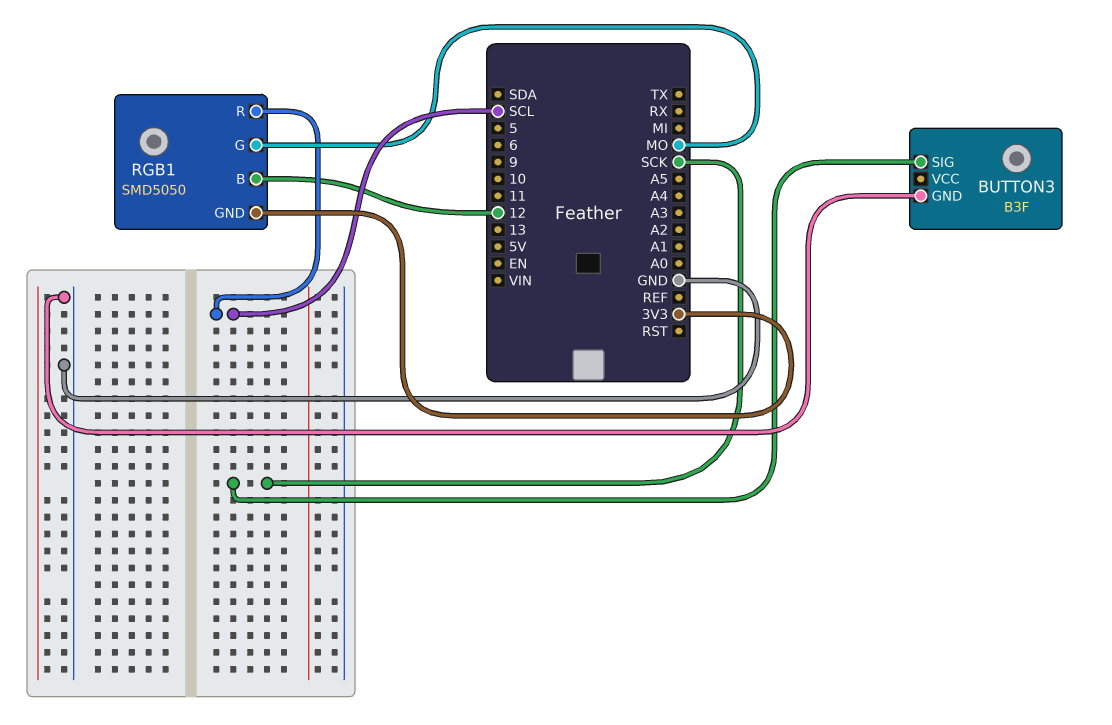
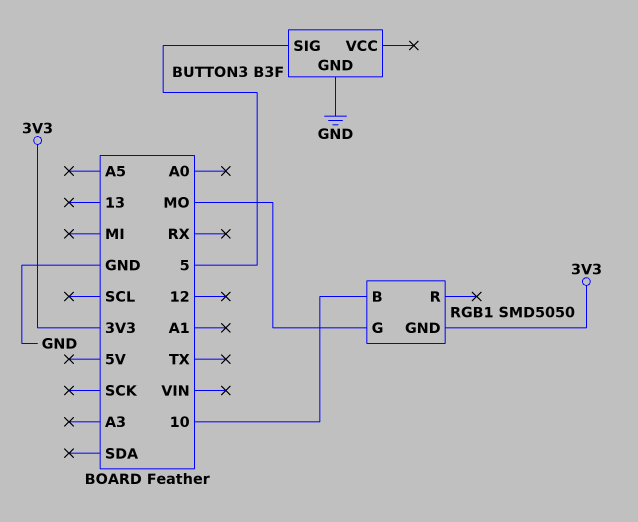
BUTTON3 pin SIG: SCK -> 5
RGB1 pin B: 12 -> 10
RGB1 pin R: SCL -> none

